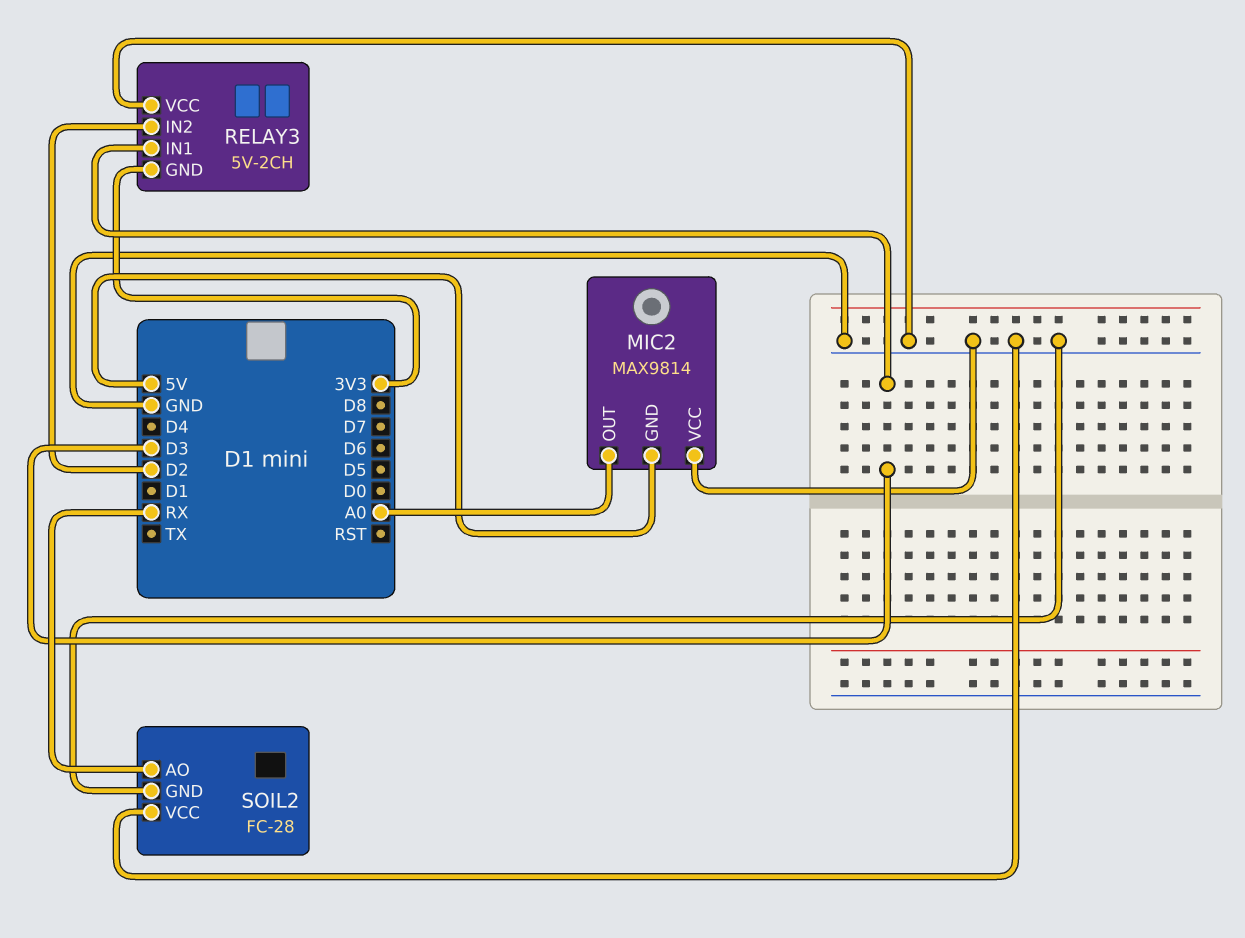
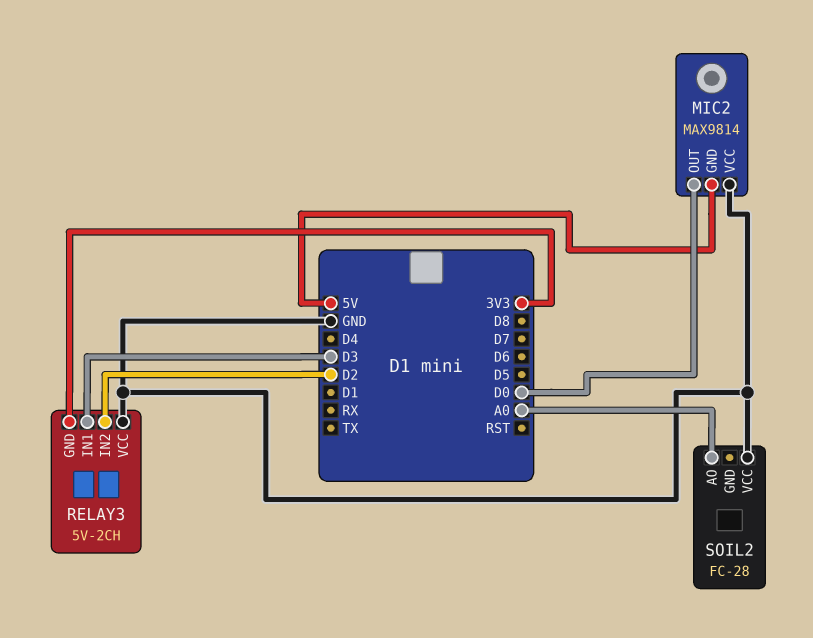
MIC2 pin OUT: A0 -> D0
SOIL2 pin AO: RX -> A0
SOIL2 pin GND: GND -> none

